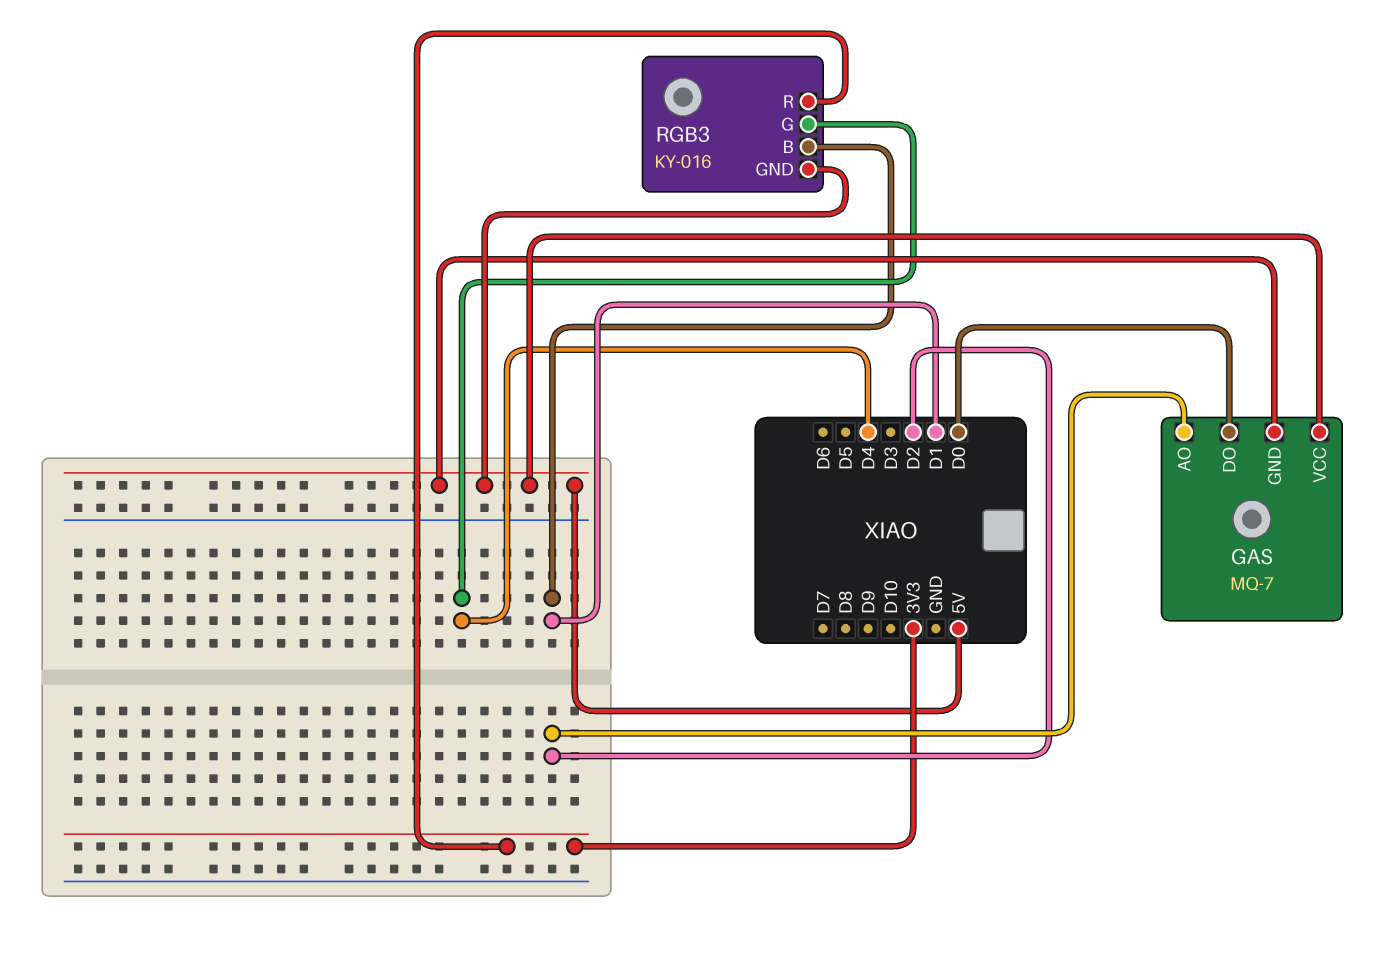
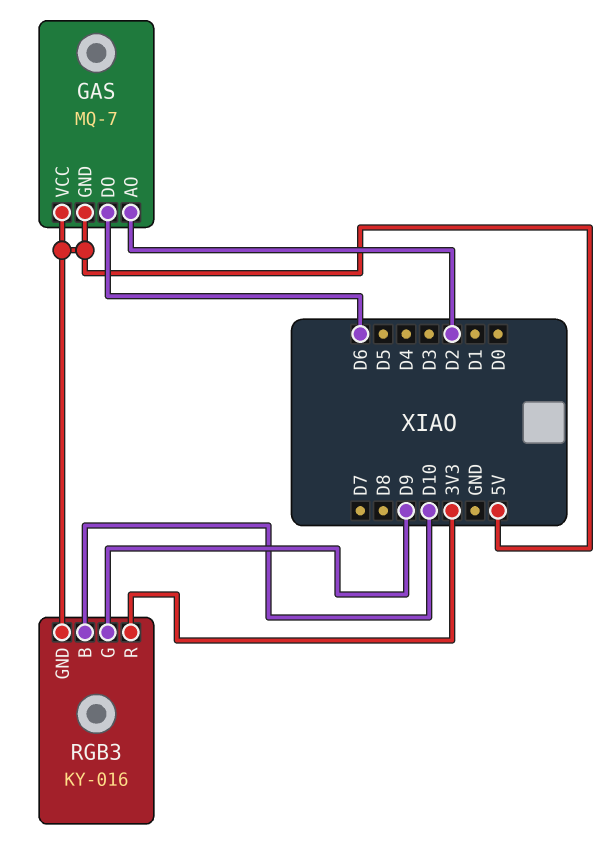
GAS pin DO: D0 -> D6
RGB3 pin B: D1 -> D10
RGB3 pin G: D4 -> D9

